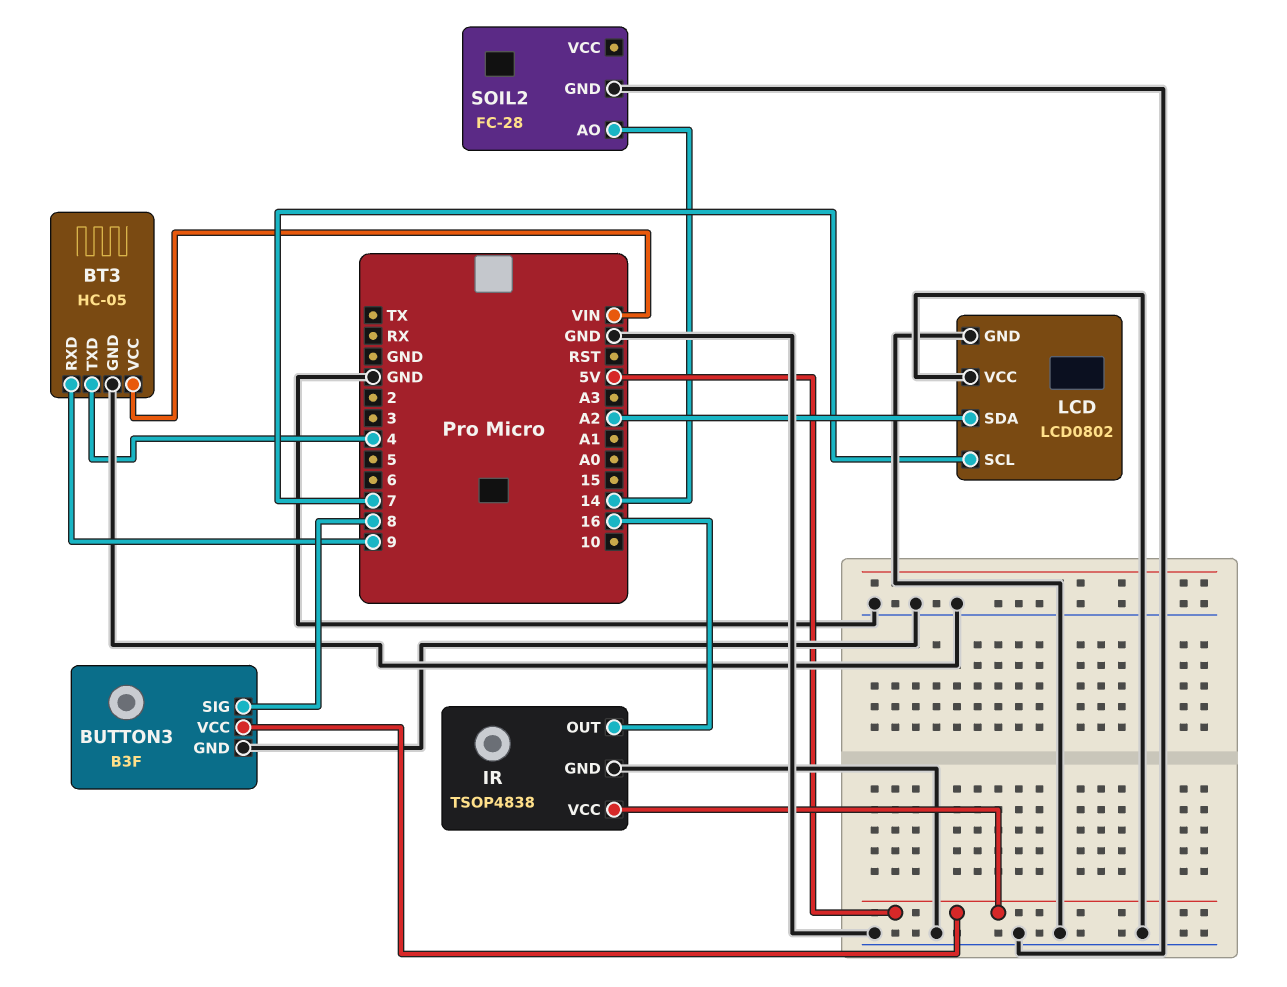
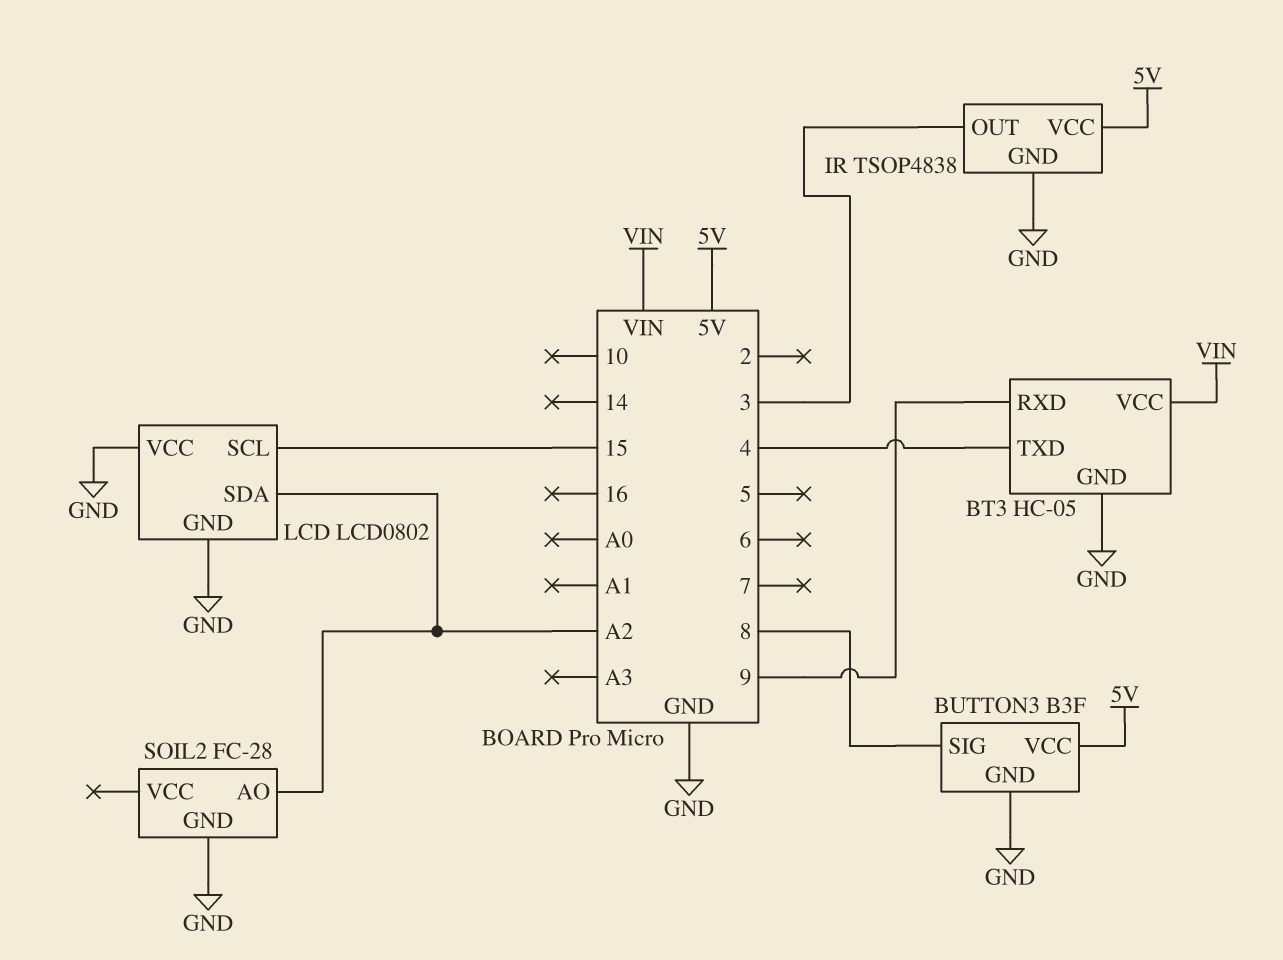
IR pin OUT: 16 -> 3
LCD pin SCL: 7 -> 15
SOIL2 pin AO: 14 -> A2

